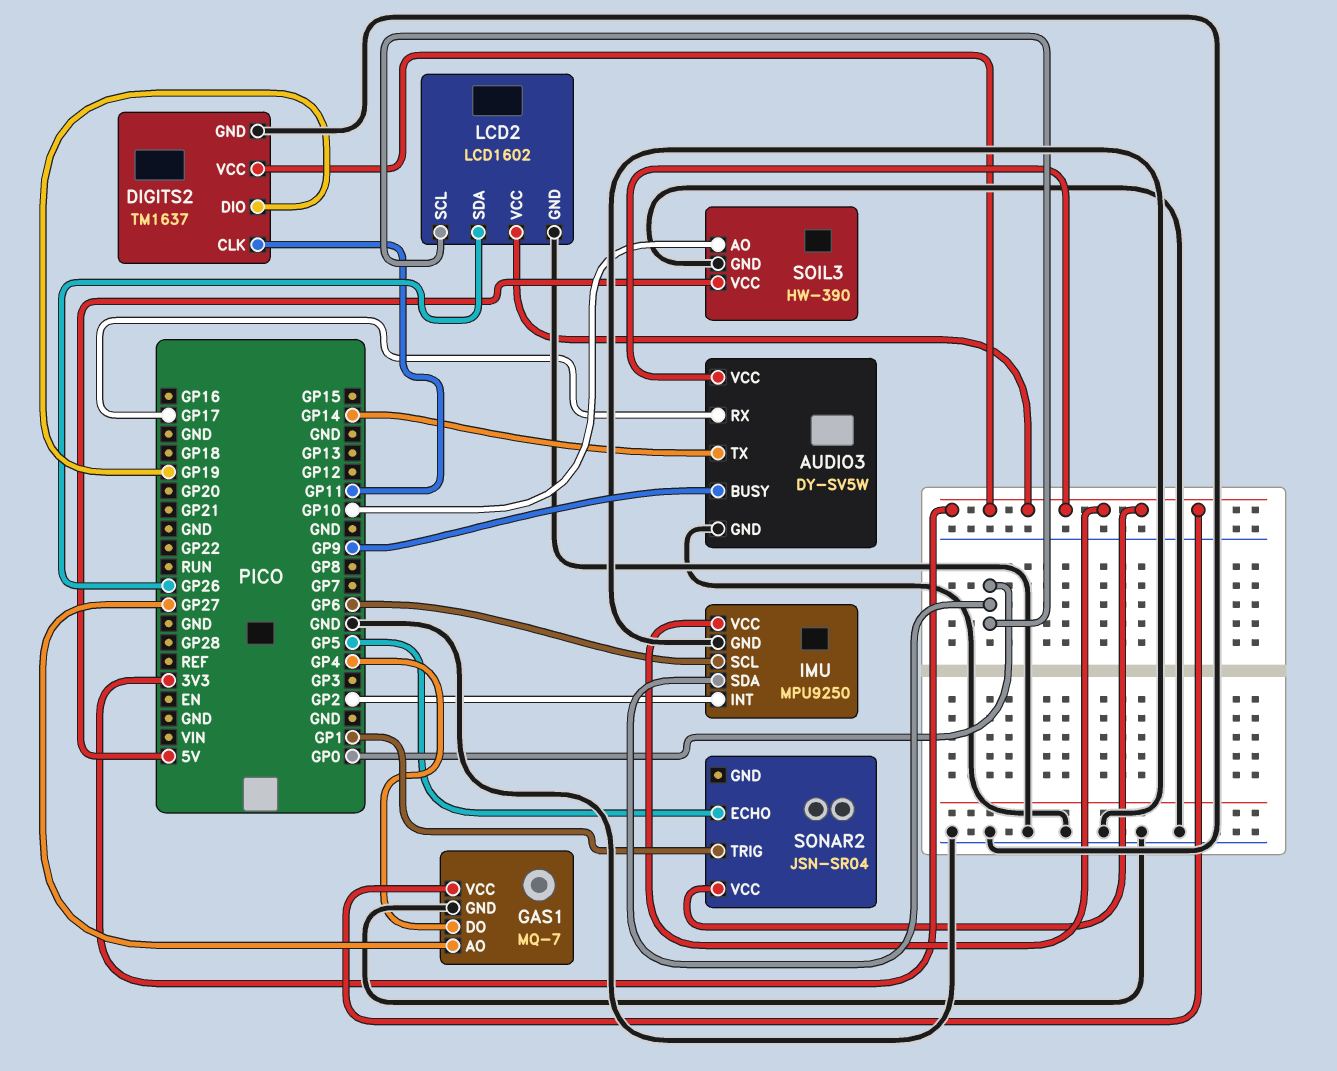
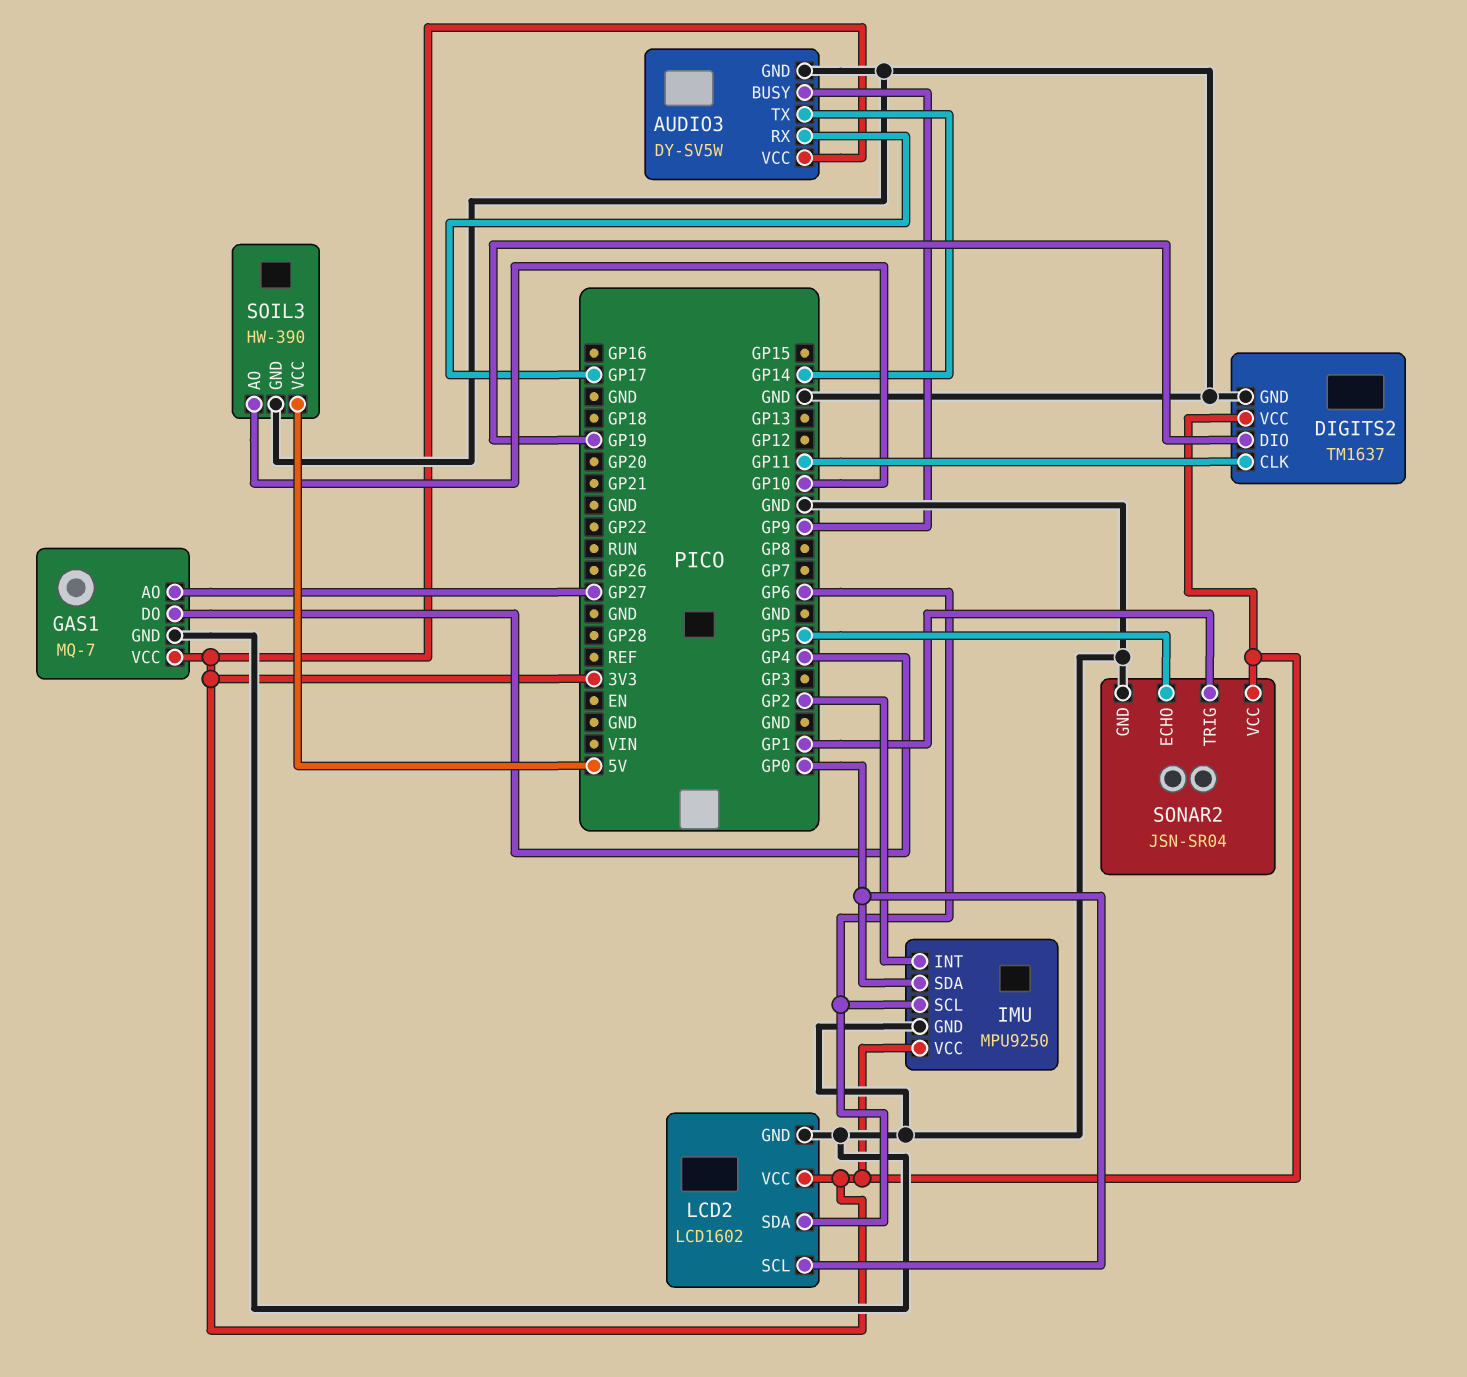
LCD2 pin SDA: GP26 -> GP6
SONAR2 pin GND: none -> GND

